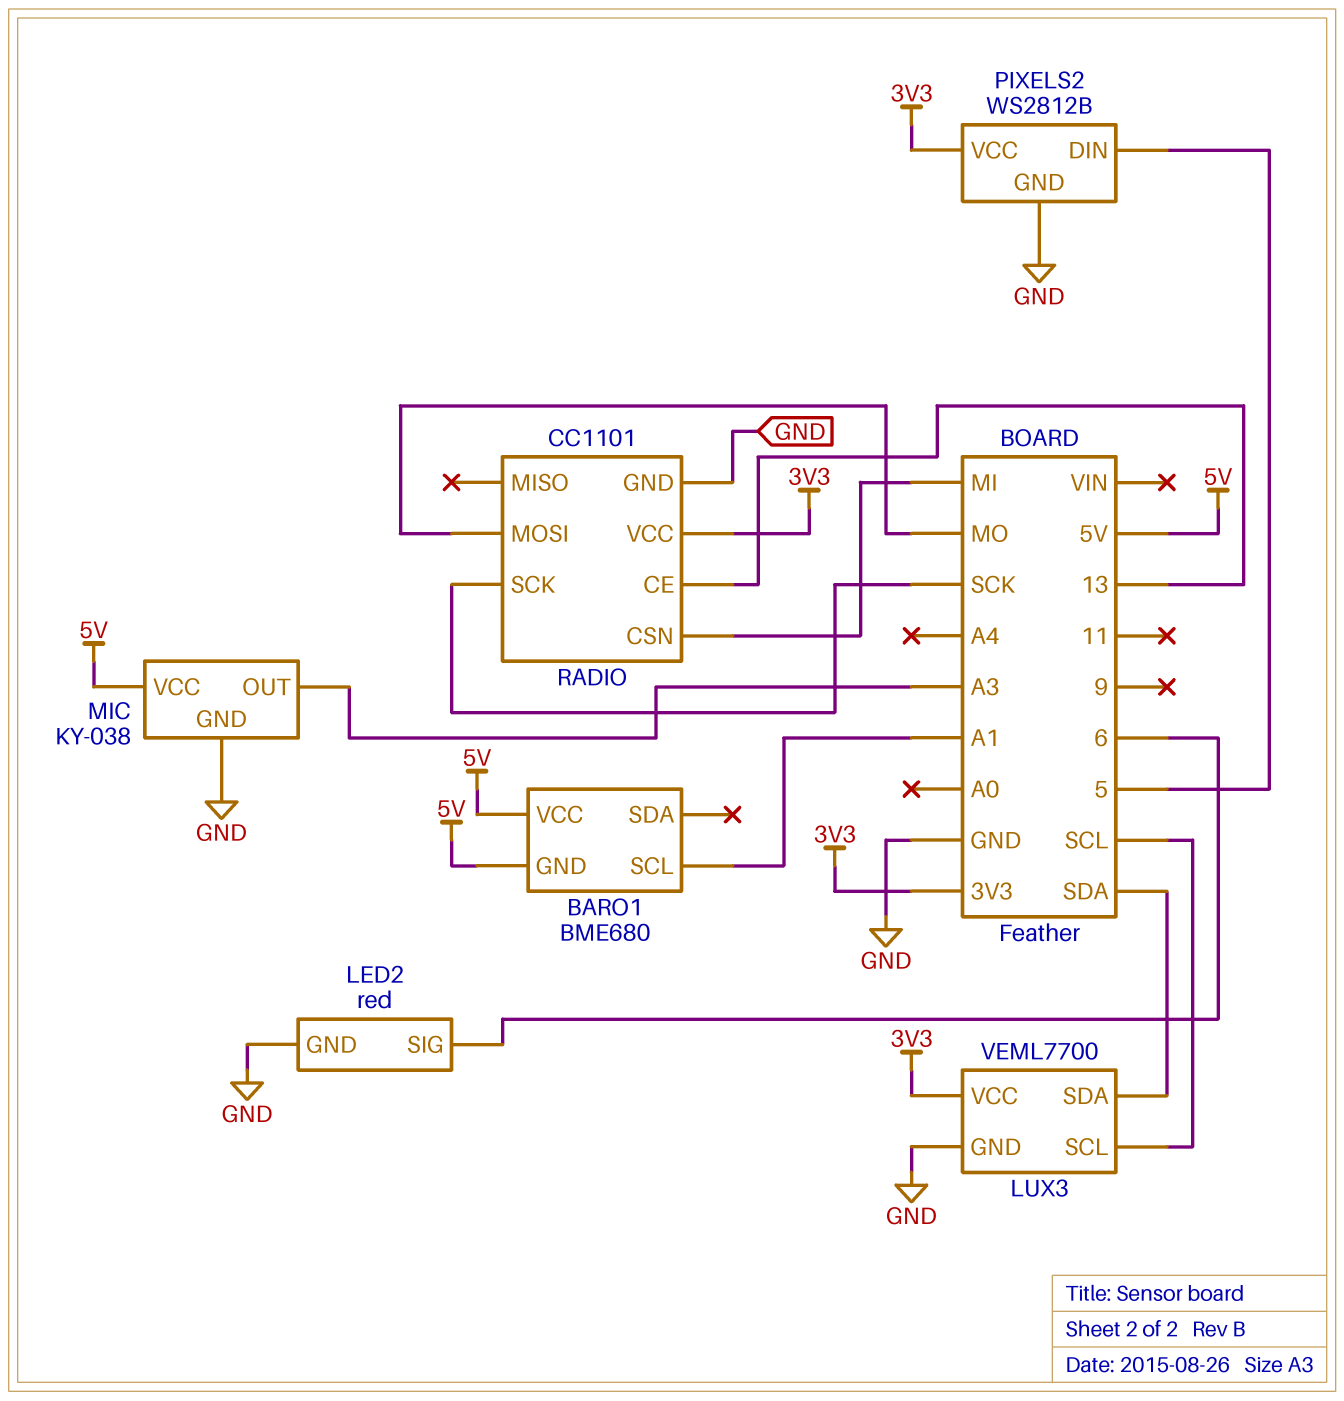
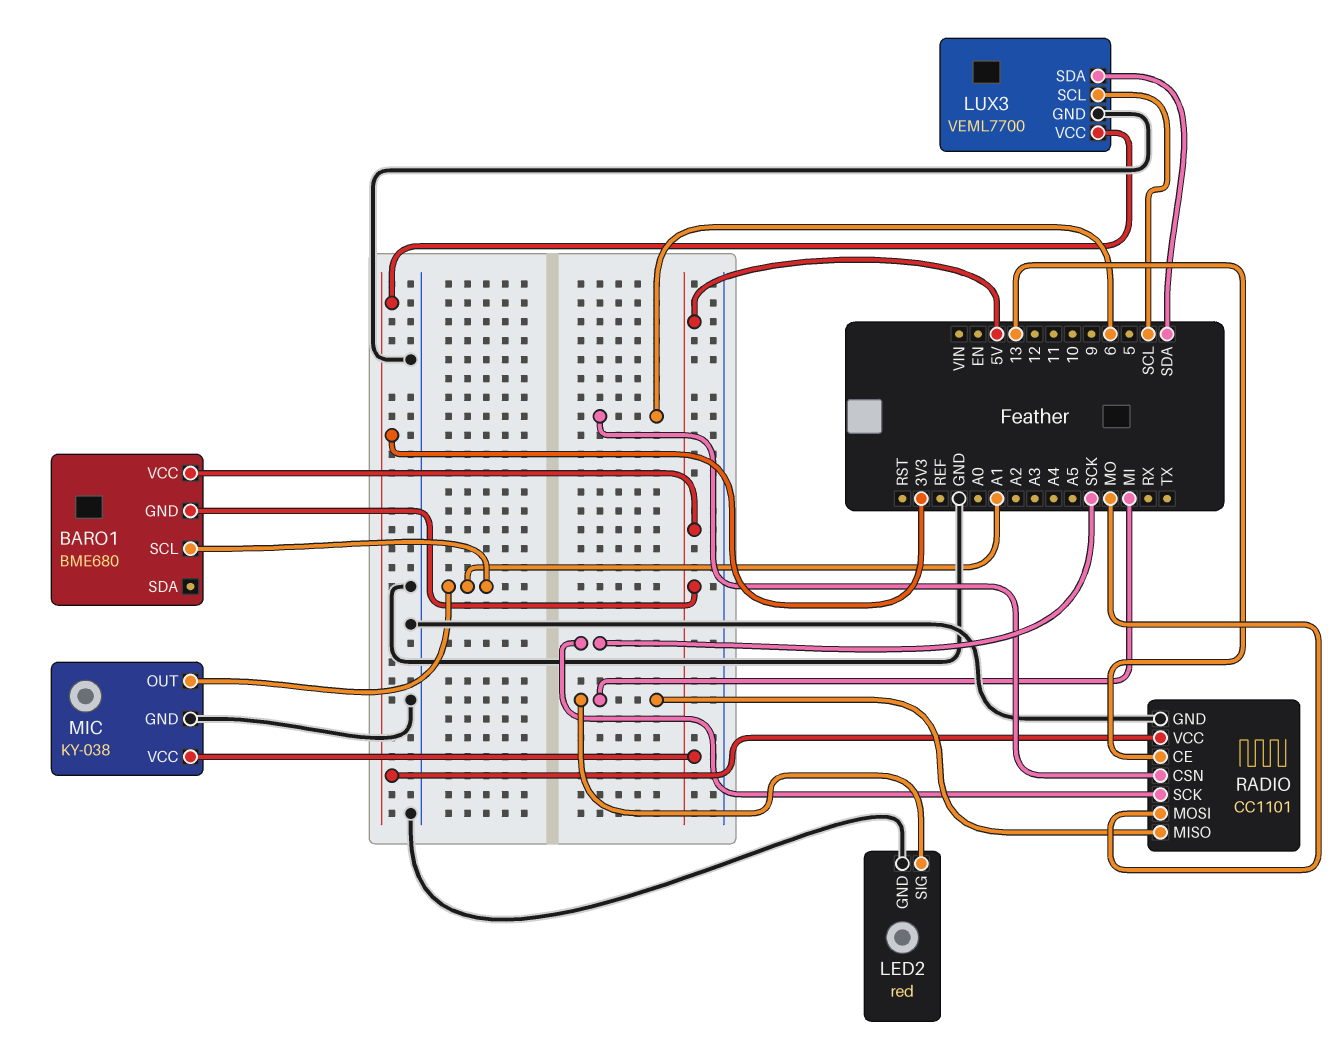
LED2 pin SIG: 6 -> MI
MIC pin OUT: A3 -> A1
PIXELS2: WS2812B -> none
PIXELS2 pin DIN: 5 -> none
PIXELS2 pin GND: GND -> none
PIXELS2 pin VCC: 3V3 -> none
RADIO pin CSN: MI -> 6
RADIO pin MISO: none -> MI

